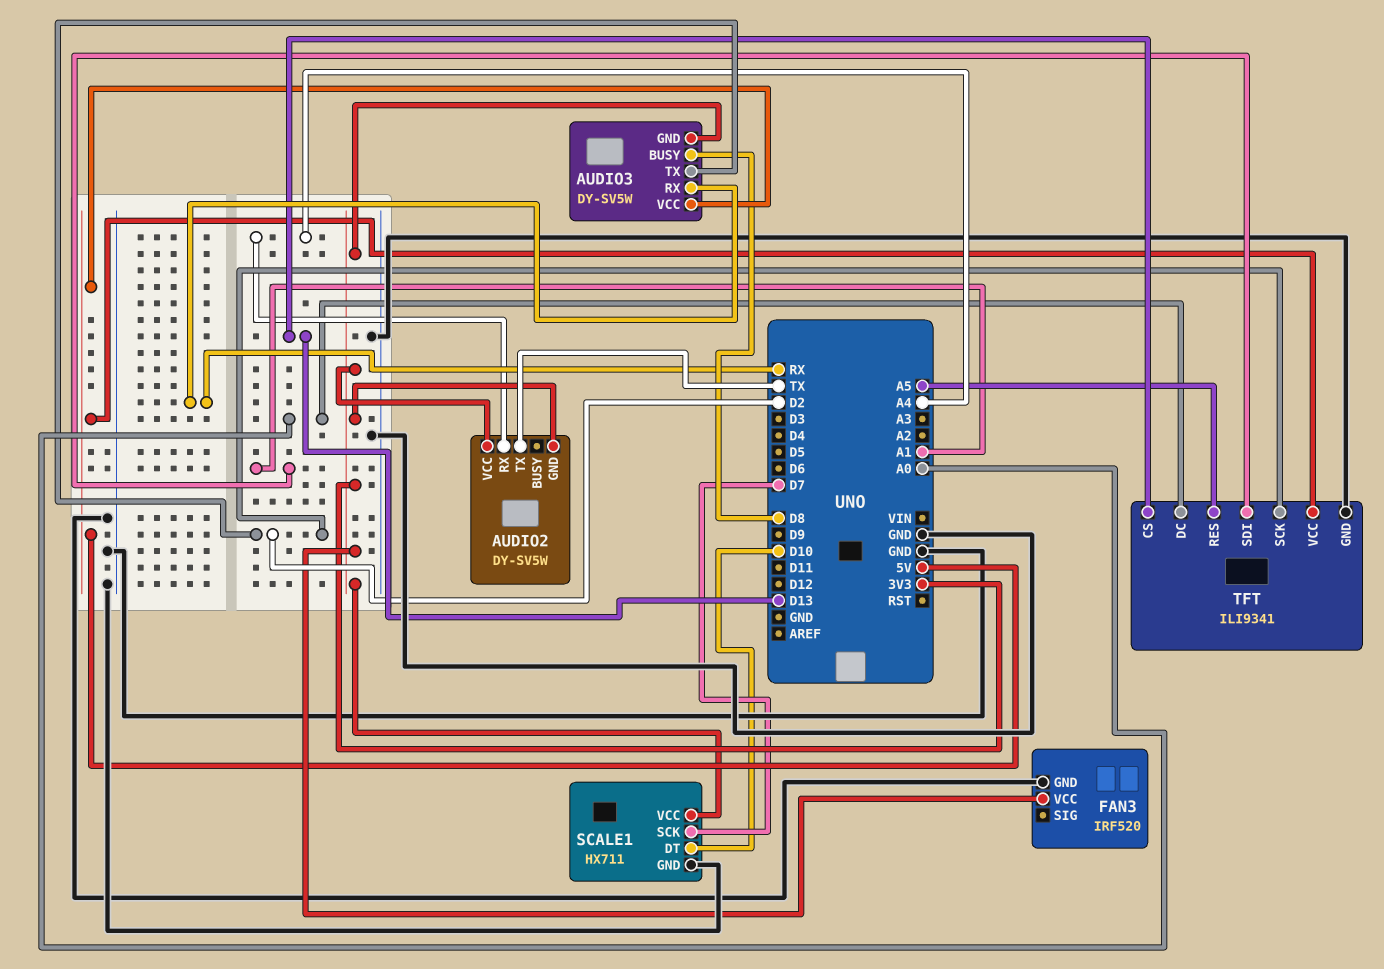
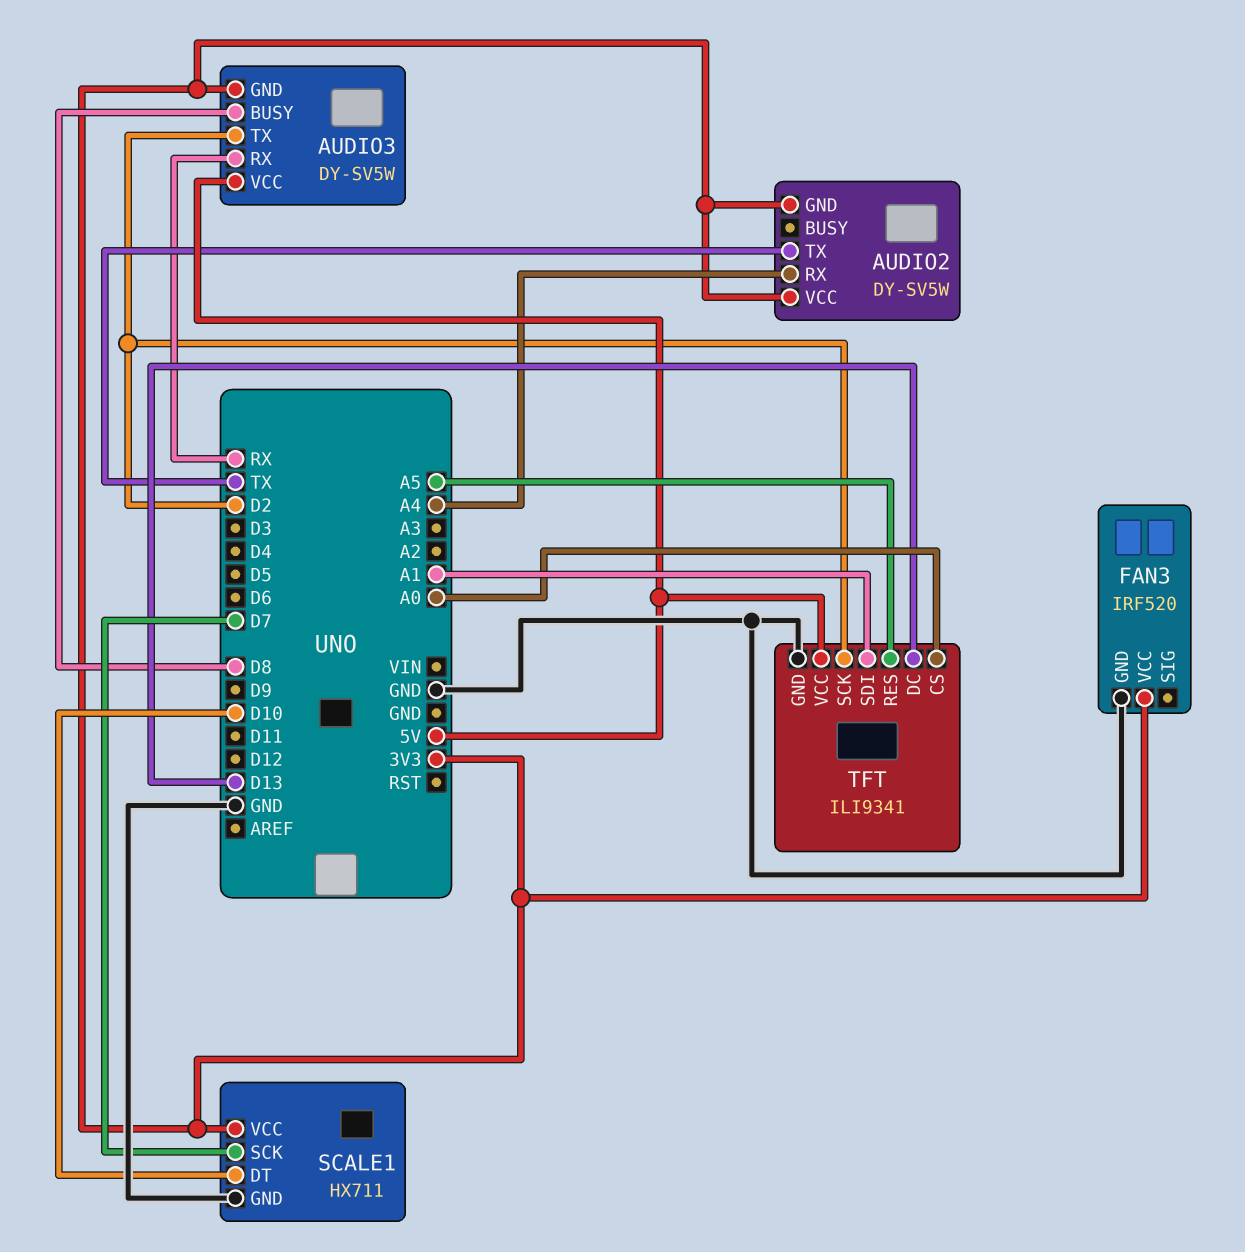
TFT pin CS: D13 -> A0
TFT pin DC: A0 -> D13

